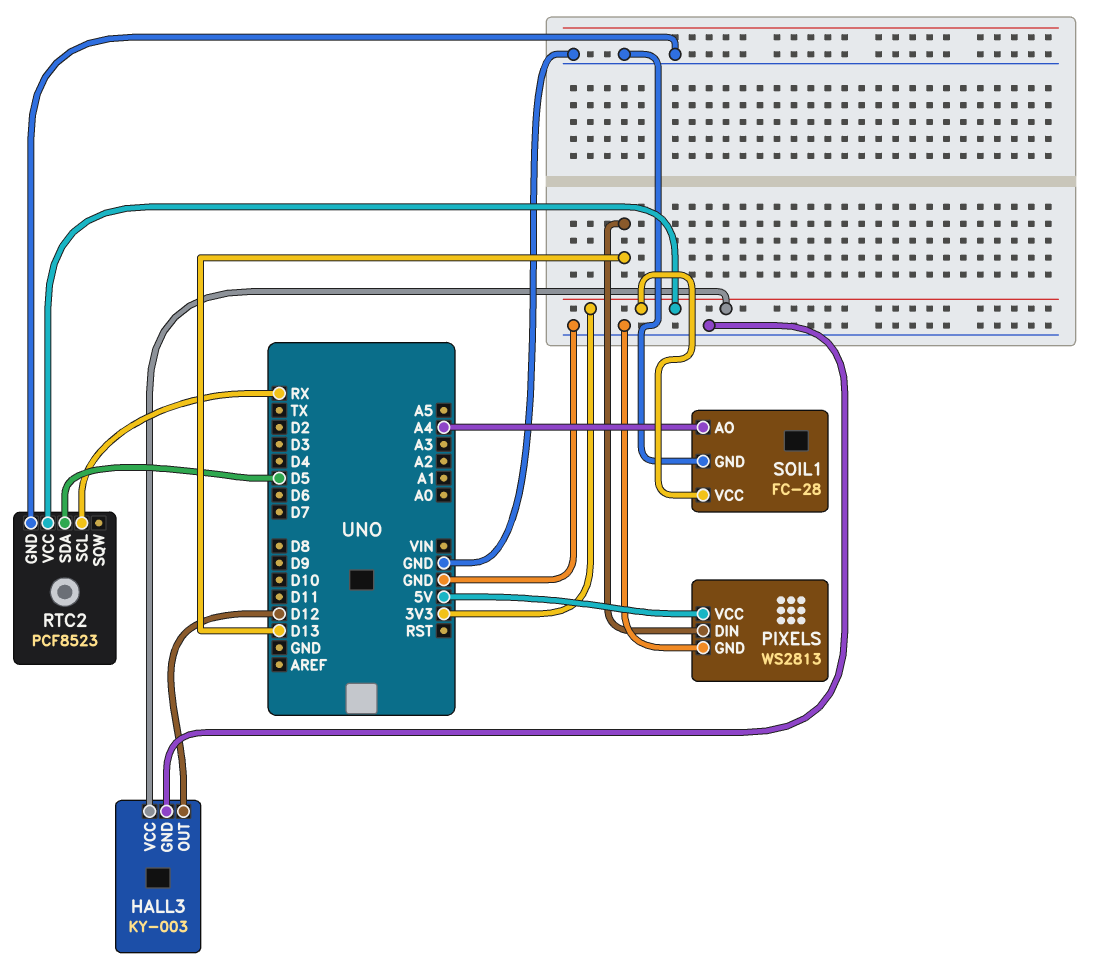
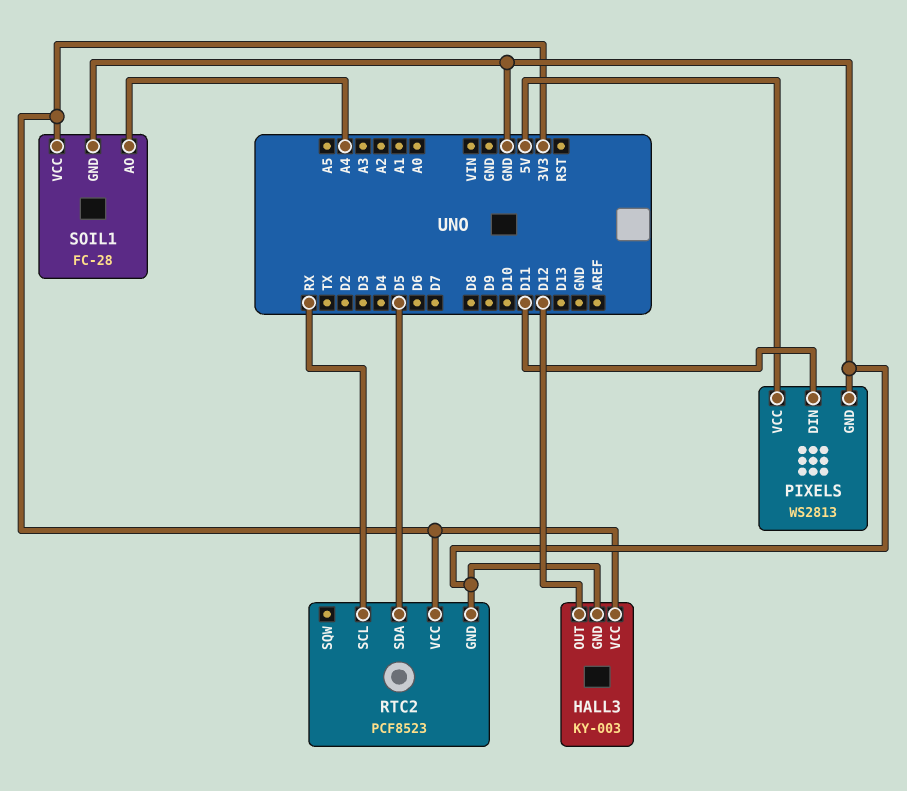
PIXELS pin DIN: D13 -> D11

